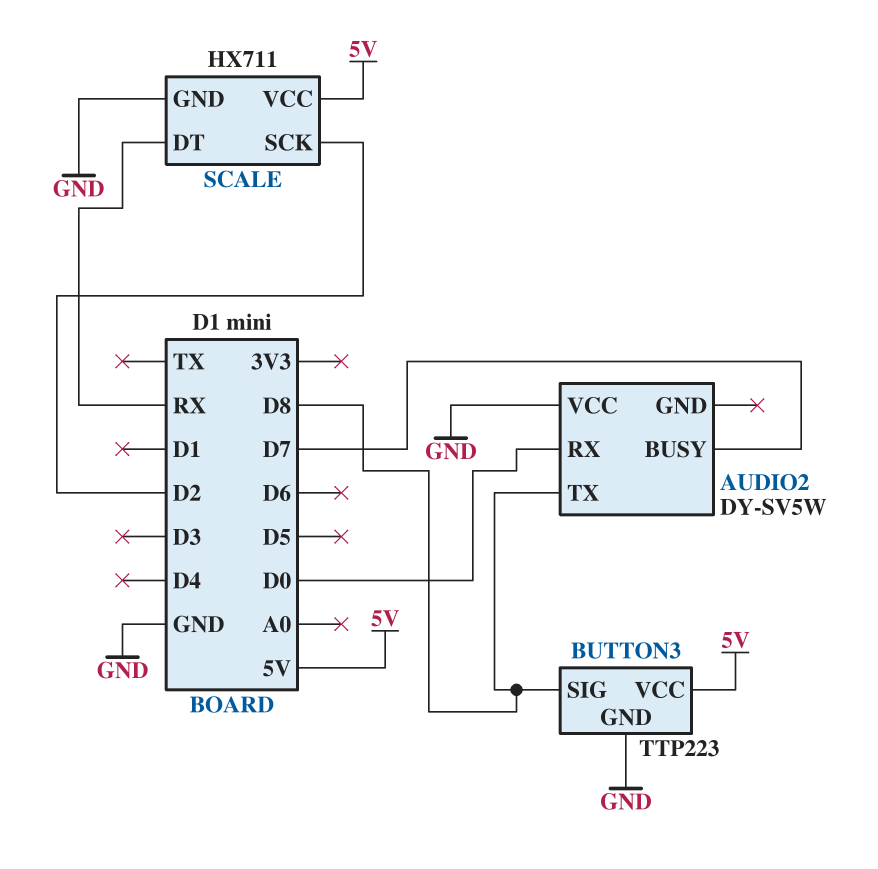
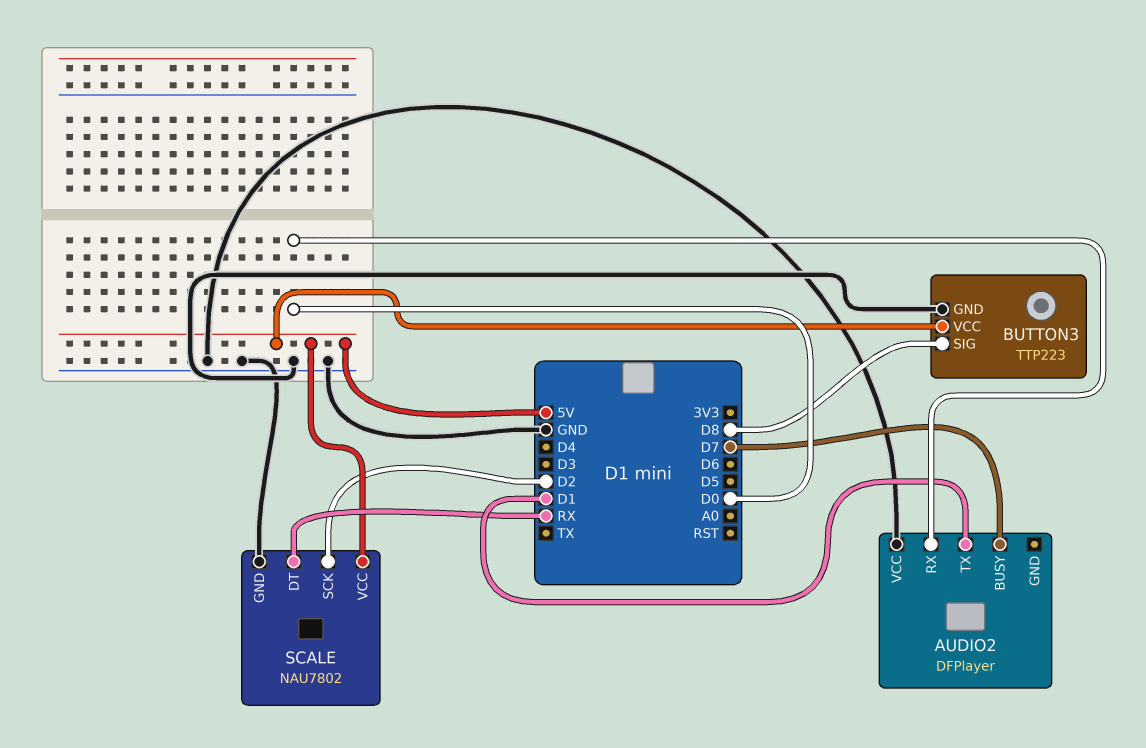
AUDIO2: DY-SV5W -> DFPlayer
AUDIO2 pin TX: D8 -> D1
SCALE: HX711 -> NAU7802

